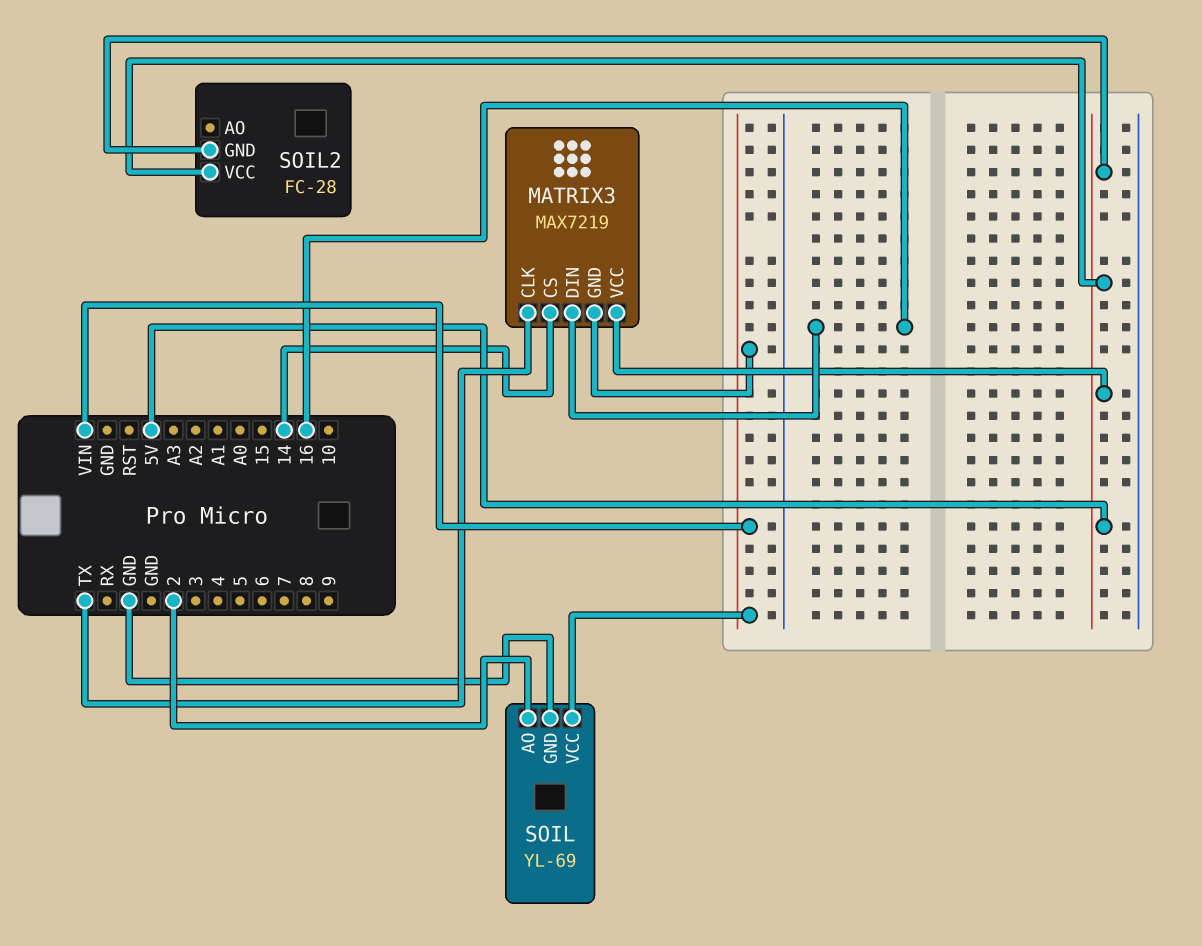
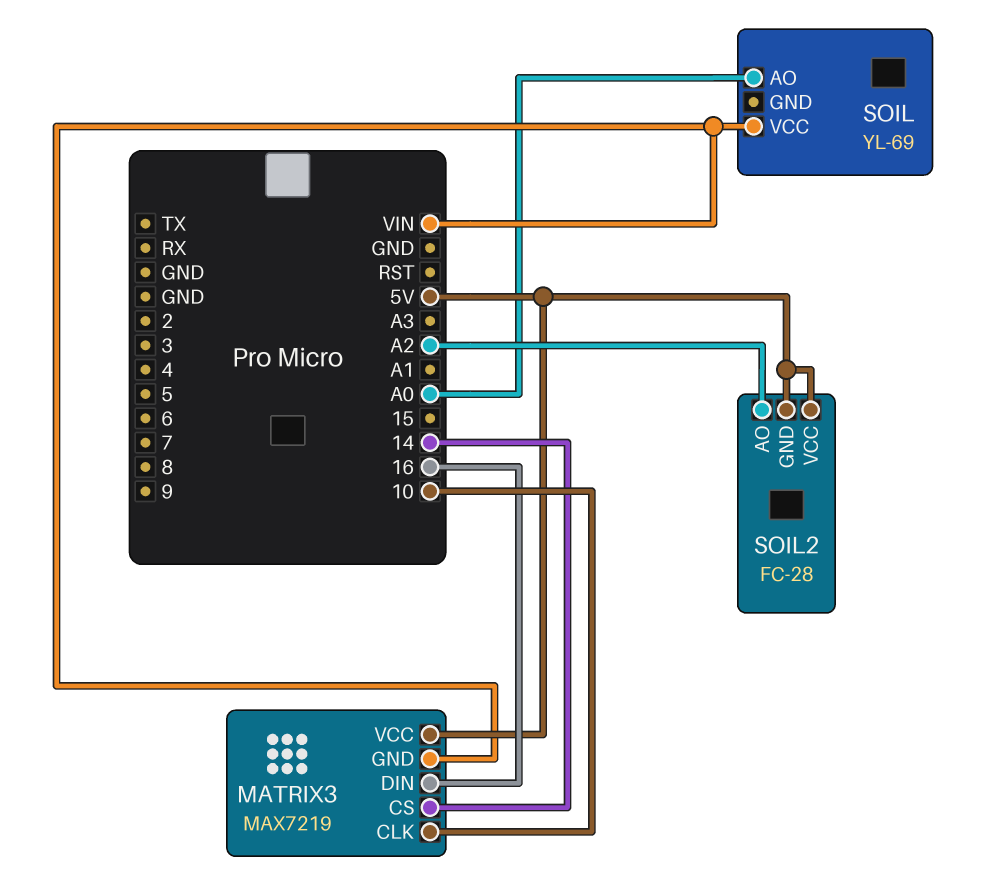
MATRIX3 pin CLK: TX -> 10
SOIL pin AO: 2 -> A0
SOIL pin GND: GND -> none
SOIL2 pin AO: none -> A2

